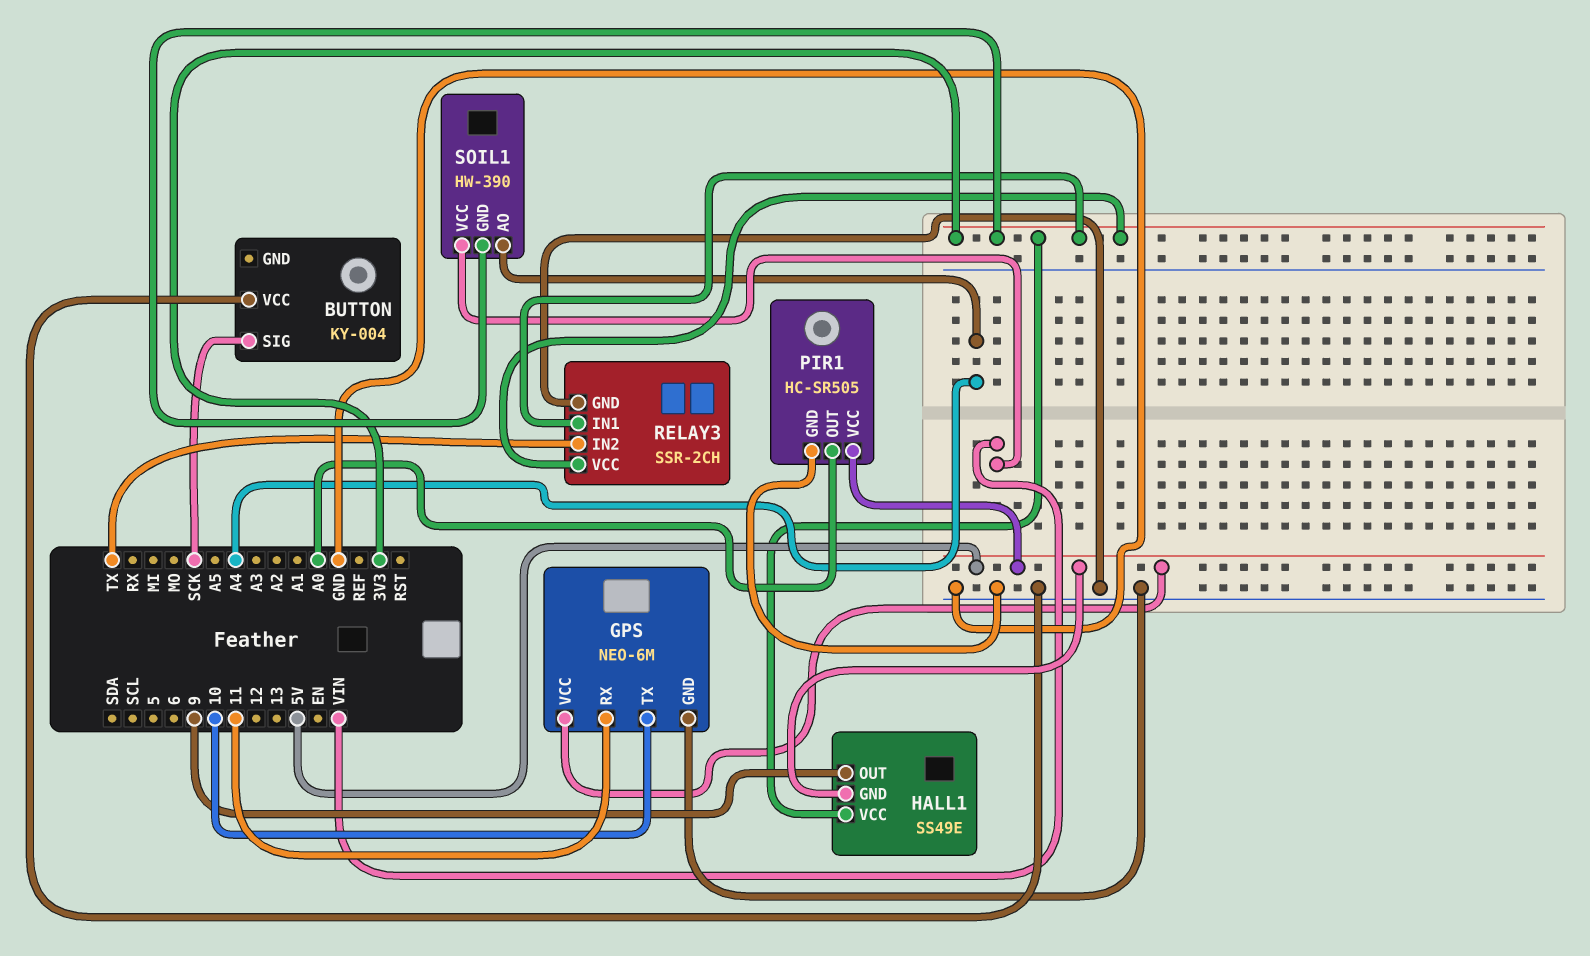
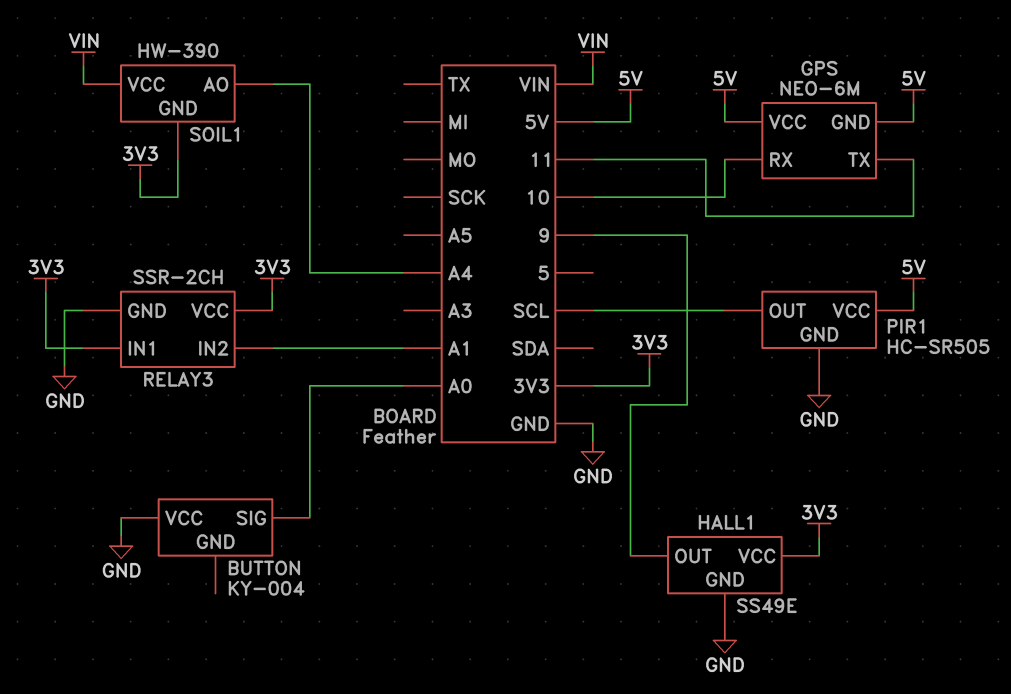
BUTTON pin SIG: SCK -> A0
GPS pin GND: GND -> 5V
GPS pin RX: 11 -> 10
GPS pin TX: 10 -> 11
HALL1 pin GND: 5V -> GND
PIR1 pin OUT: A0 -> SCL
RELAY3 pin IN2: TX -> A1

